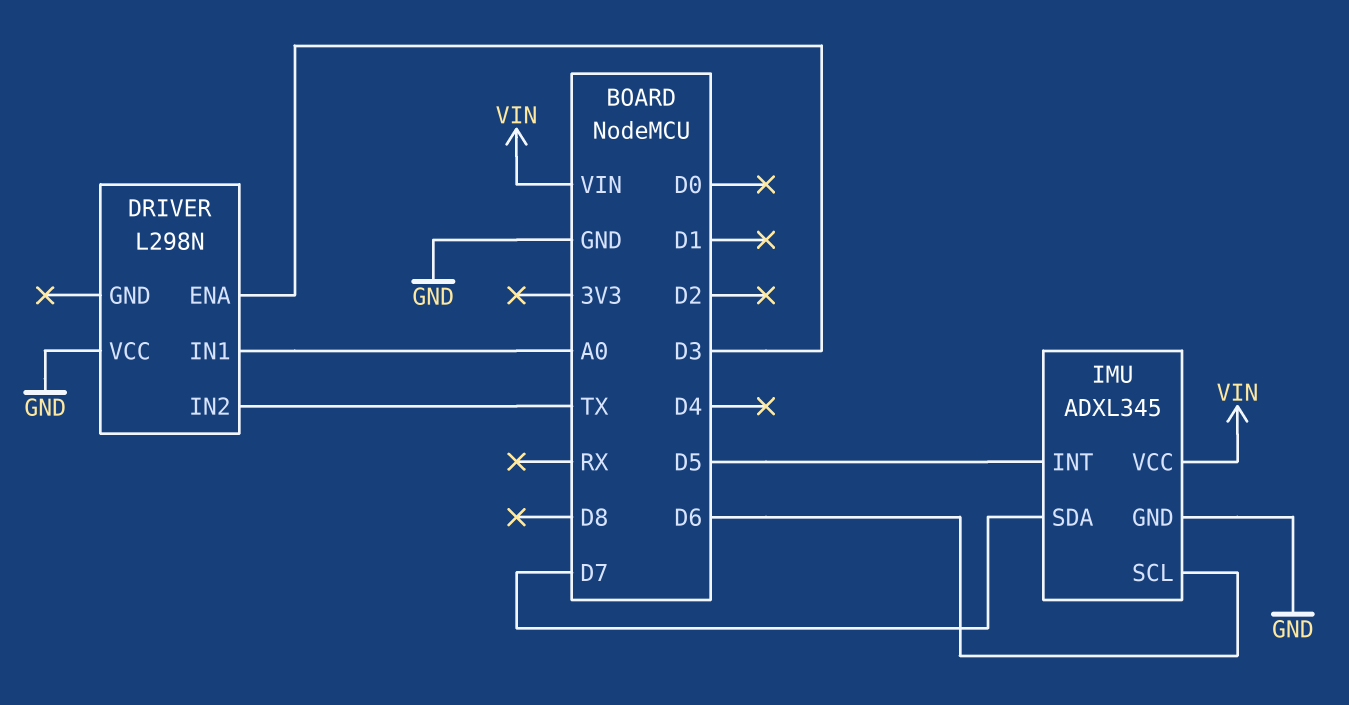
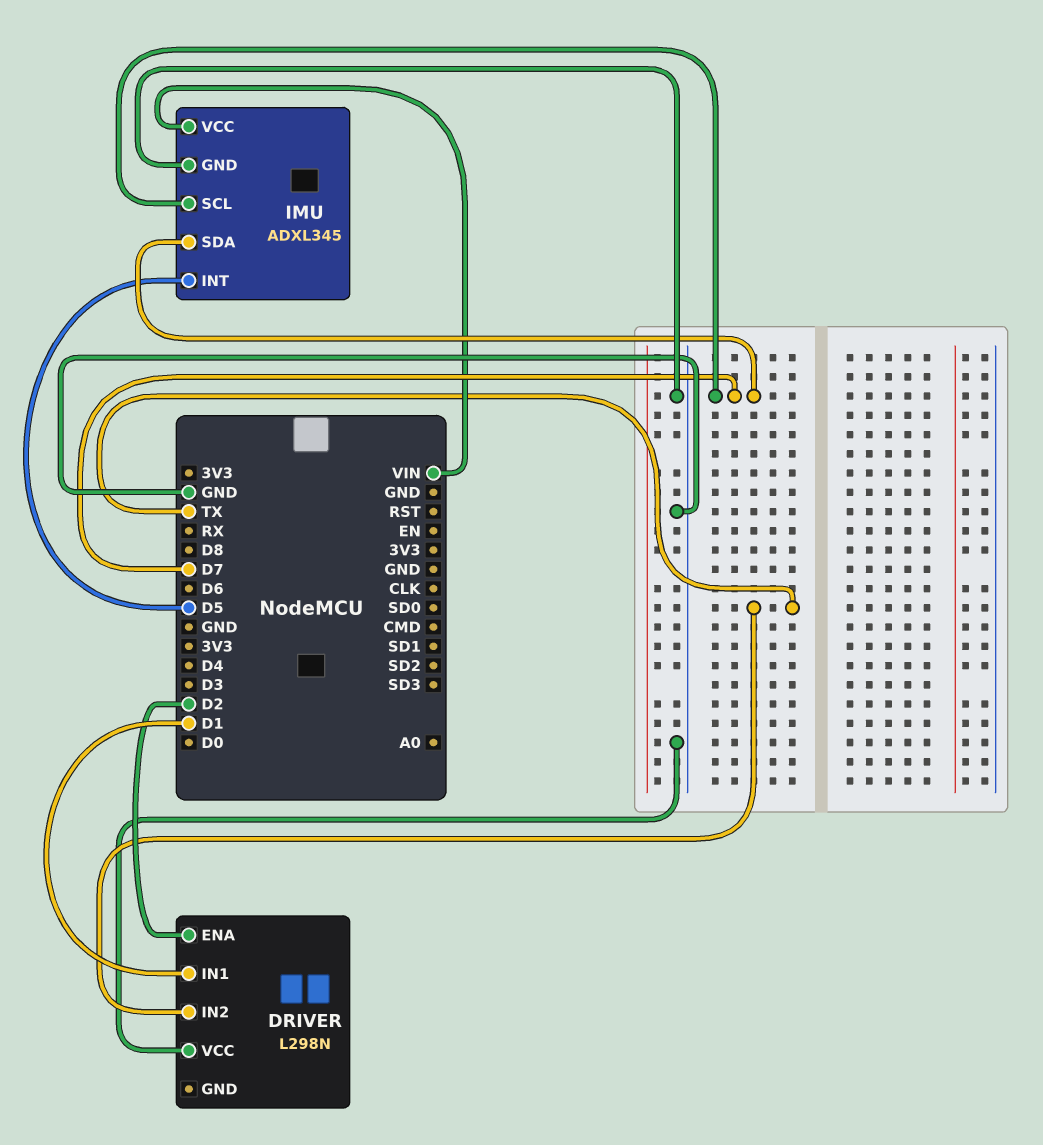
DRIVER pin ENA: D3 -> D2
DRIVER pin IN1: A0 -> D1
IMU pin SCL: D6 -> D7

